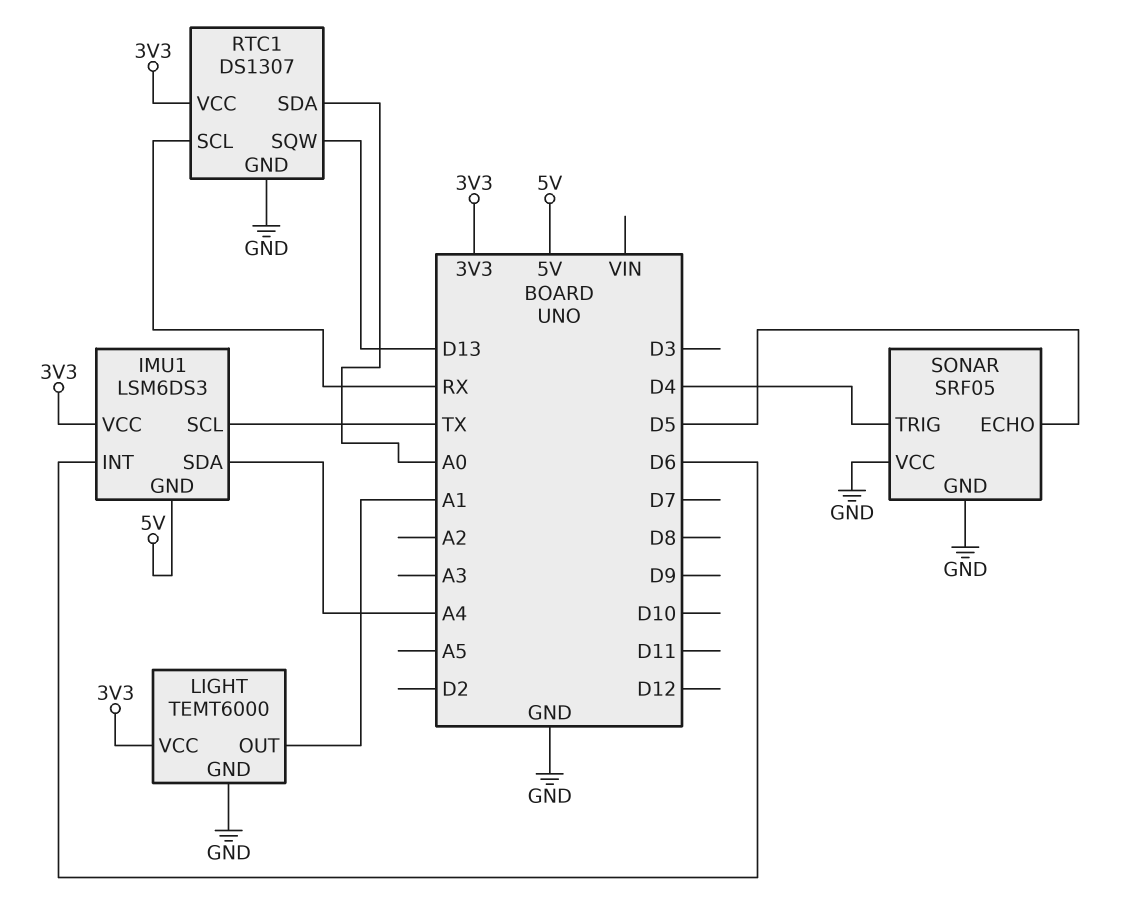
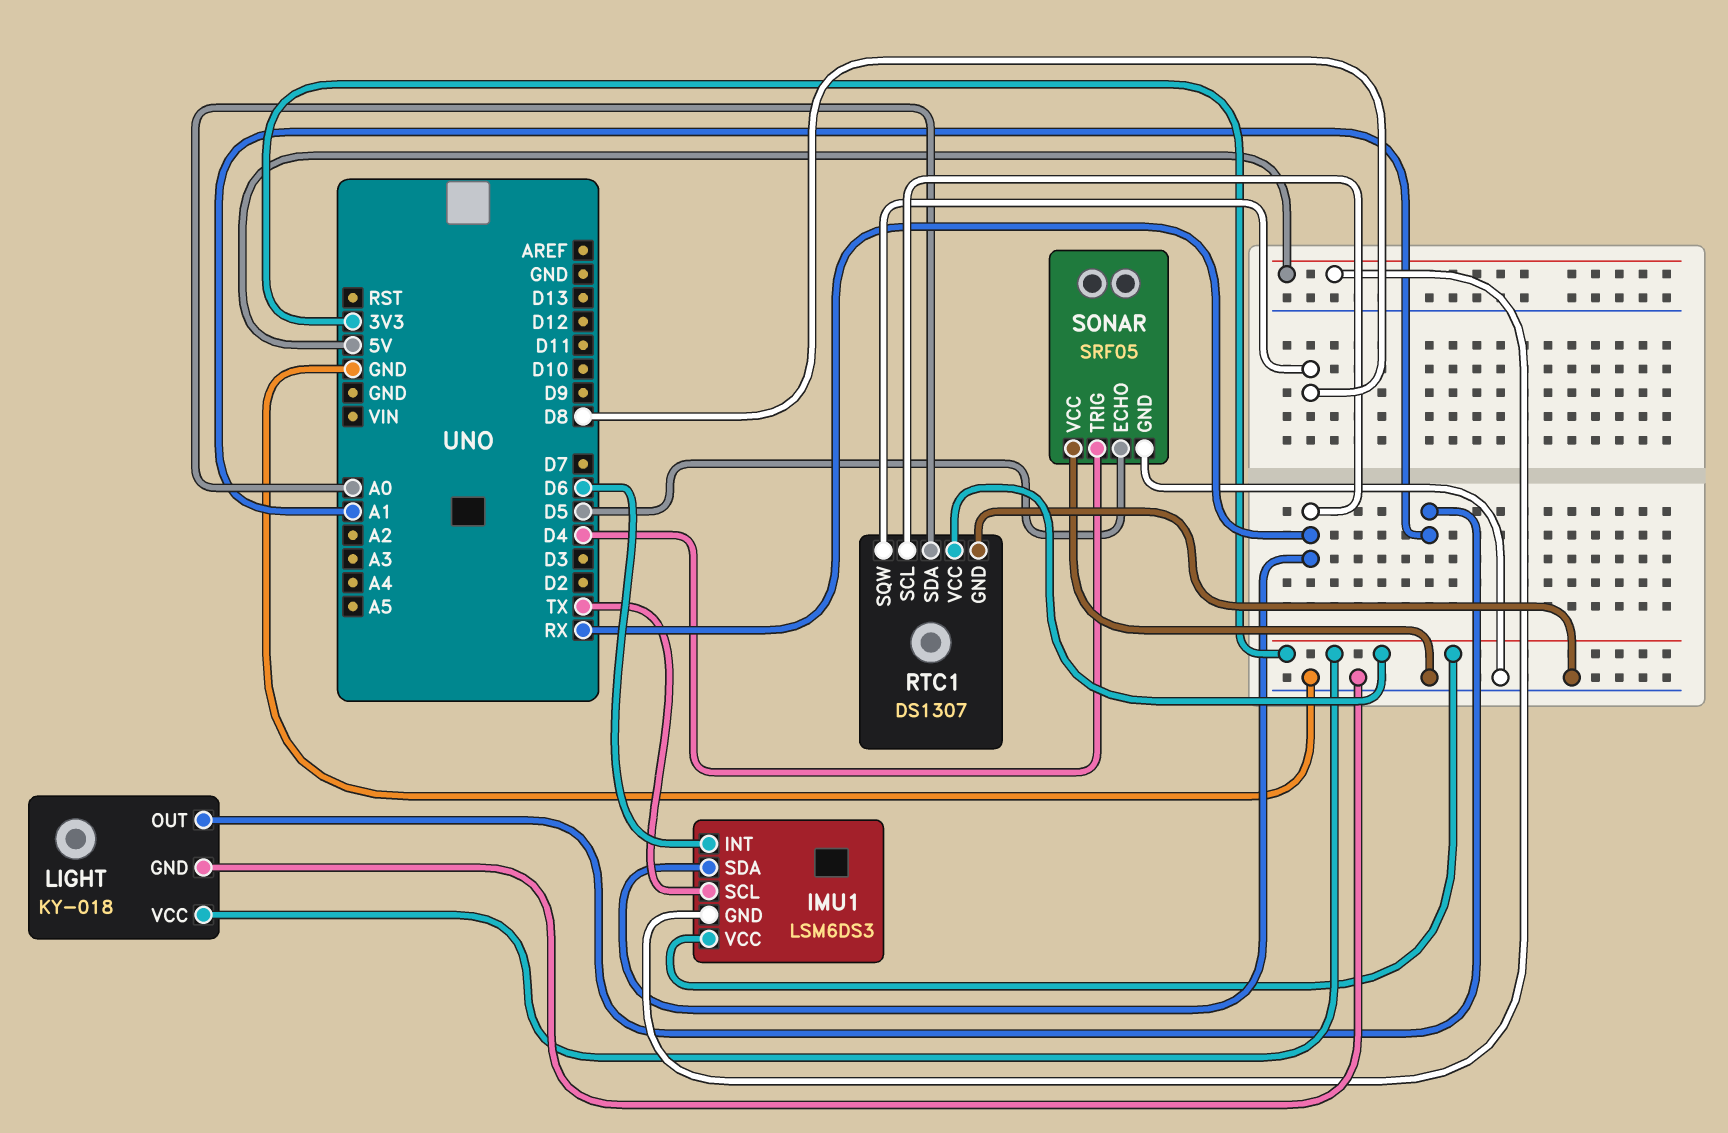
IMU1 pin SDA: A4 -> RX
LIGHT: TEMT6000 -> KY-018
RTC1 pin SQW: D13 -> D8

